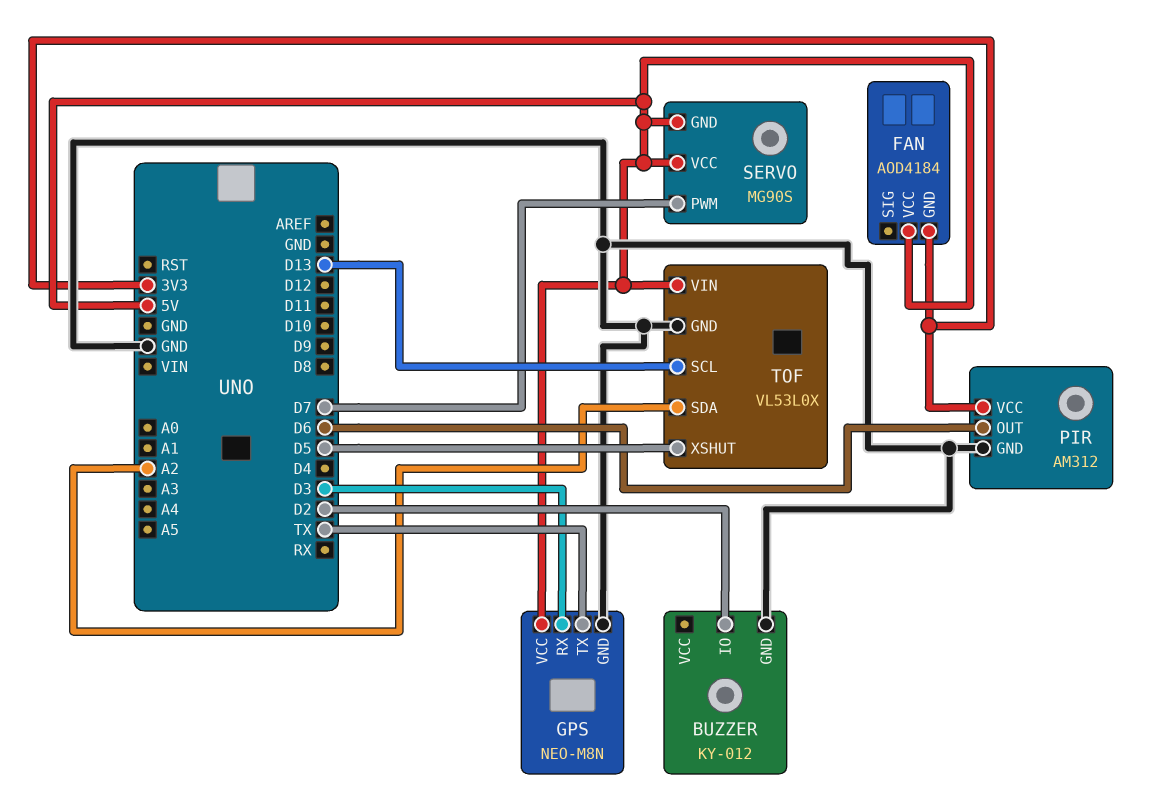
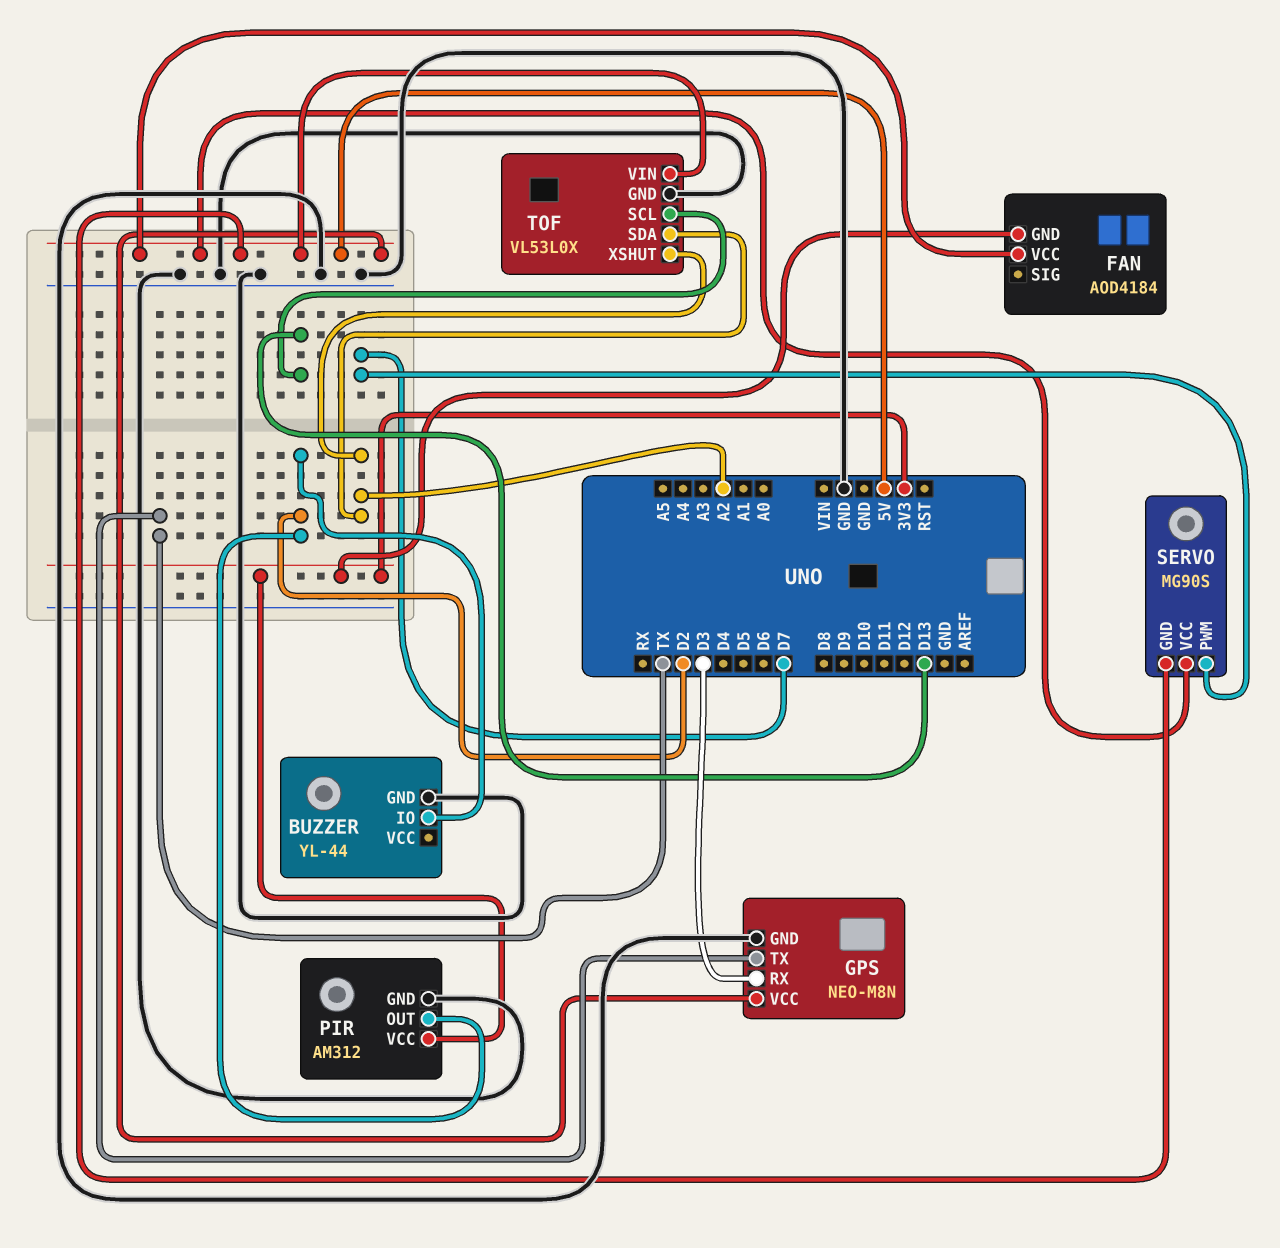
BUZZER: KY-012 -> YL-44
PIR pin OUT: D6 -> D2
TOF pin XSHUT: D5 -> A2

